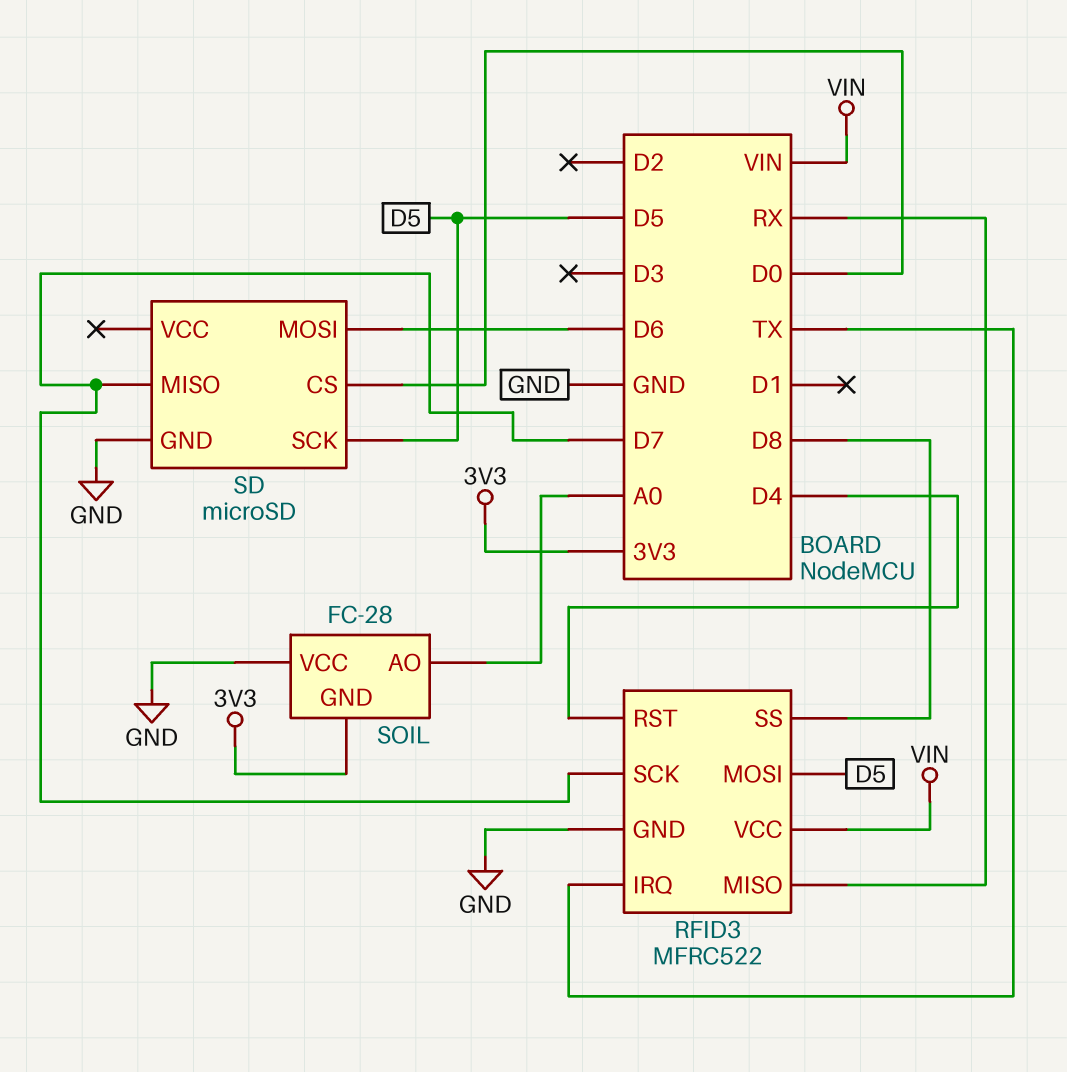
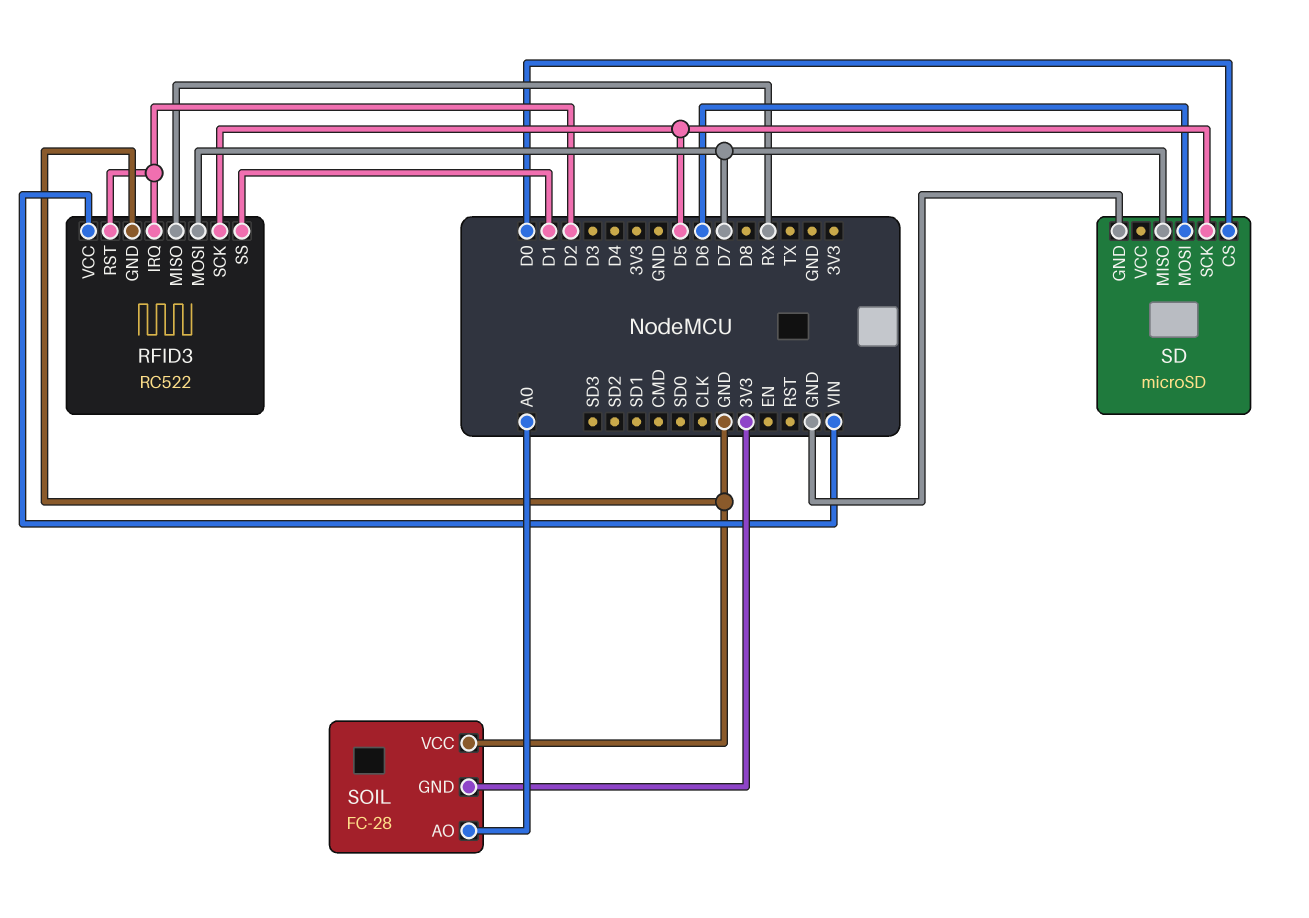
RFID3: MFRC522 -> RC522
RFID3 pin IRQ: TX -> D2
RFID3 pin MOSI: D5 -> D7
RFID3 pin RST: D4 -> D2
RFID3 pin SCK: D7 -> D5
RFID3 pin SS: D8 -> D1

